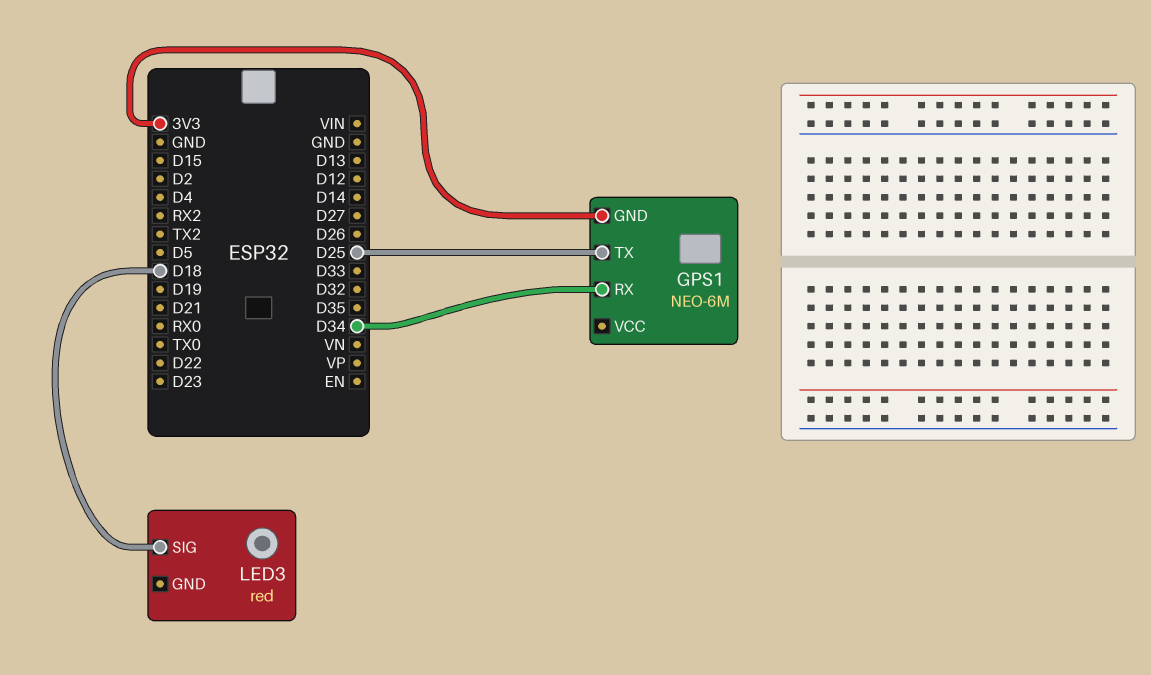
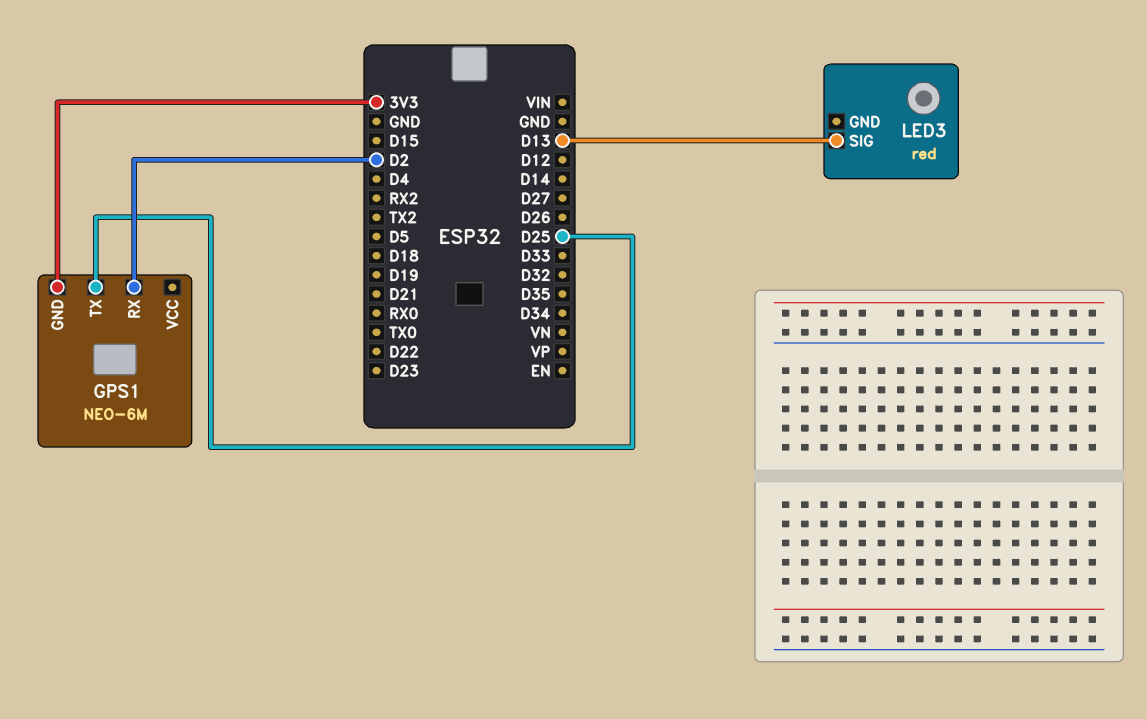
GPS1 pin RX: D34 -> D2
LED3 pin SIG: D18 -> D13

